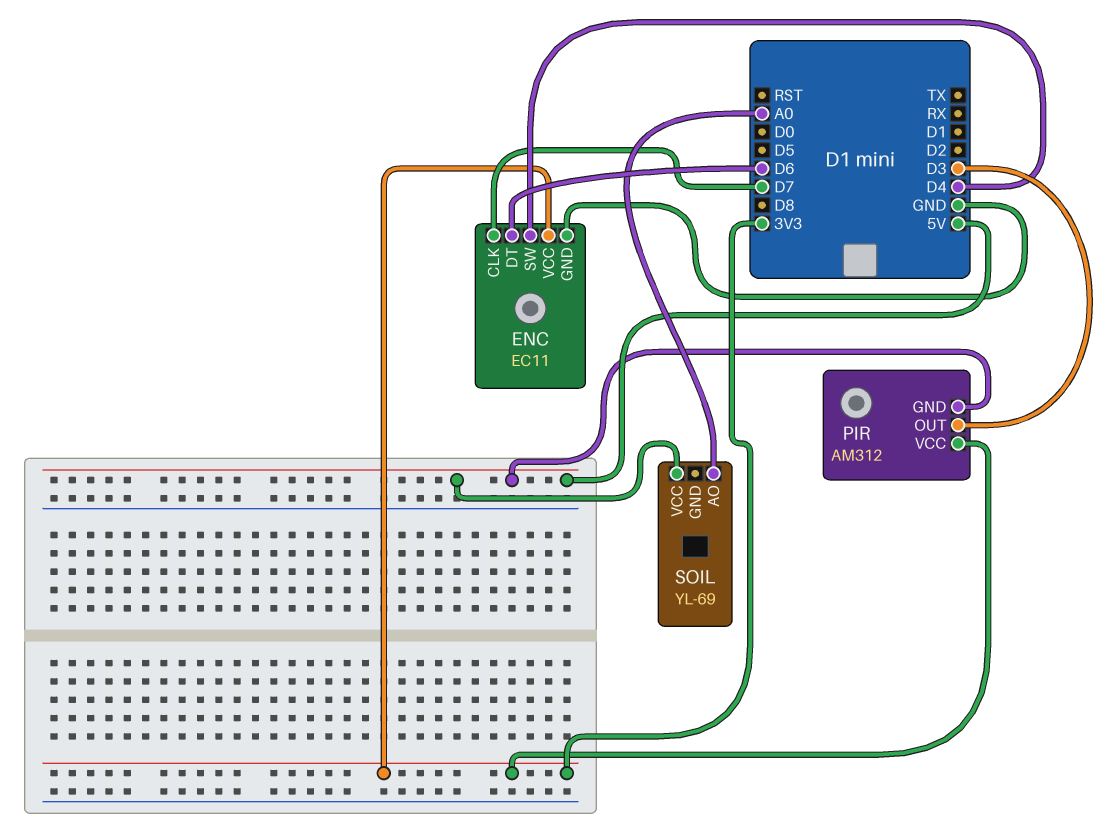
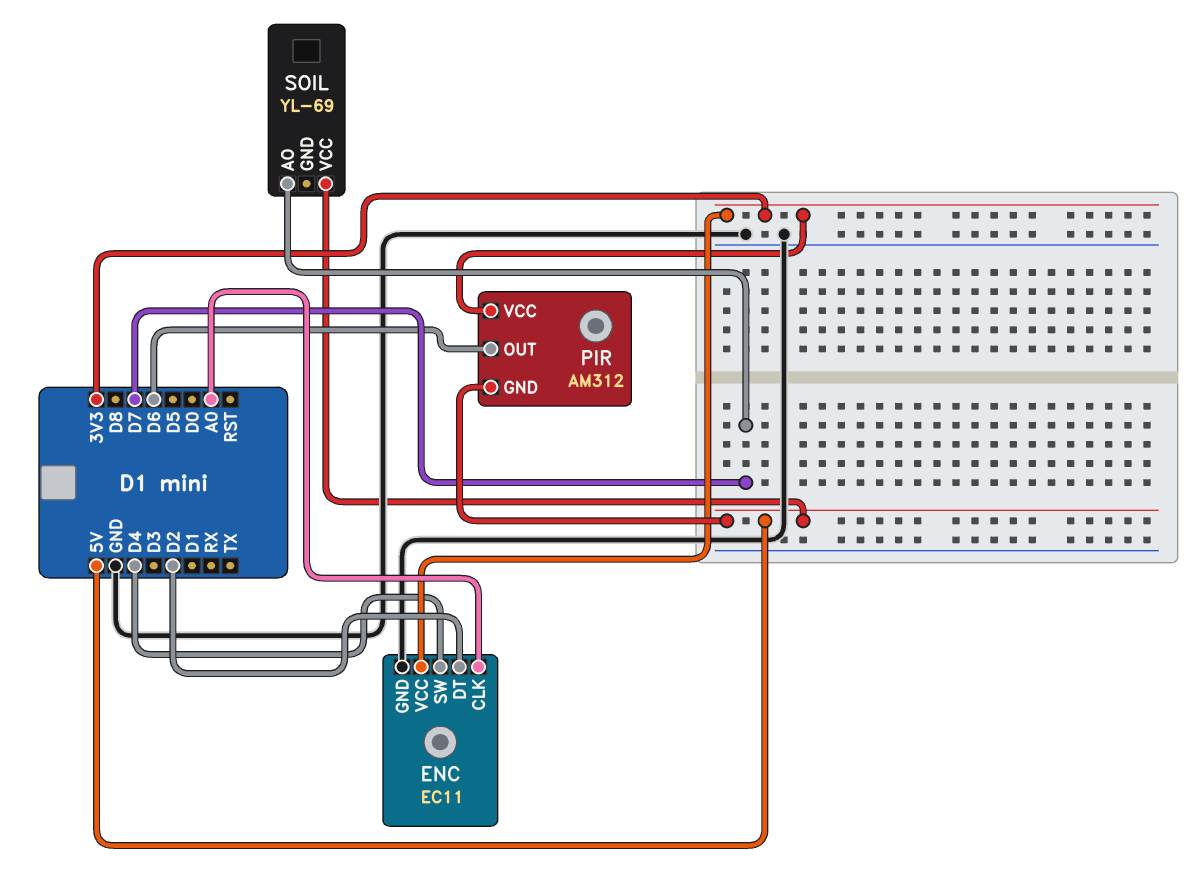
ENC pin CLK: D7 -> A0
ENC pin DT: D6 -> D2
PIR pin OUT: D3 -> D6
SOIL pin AO: A0 -> D7

